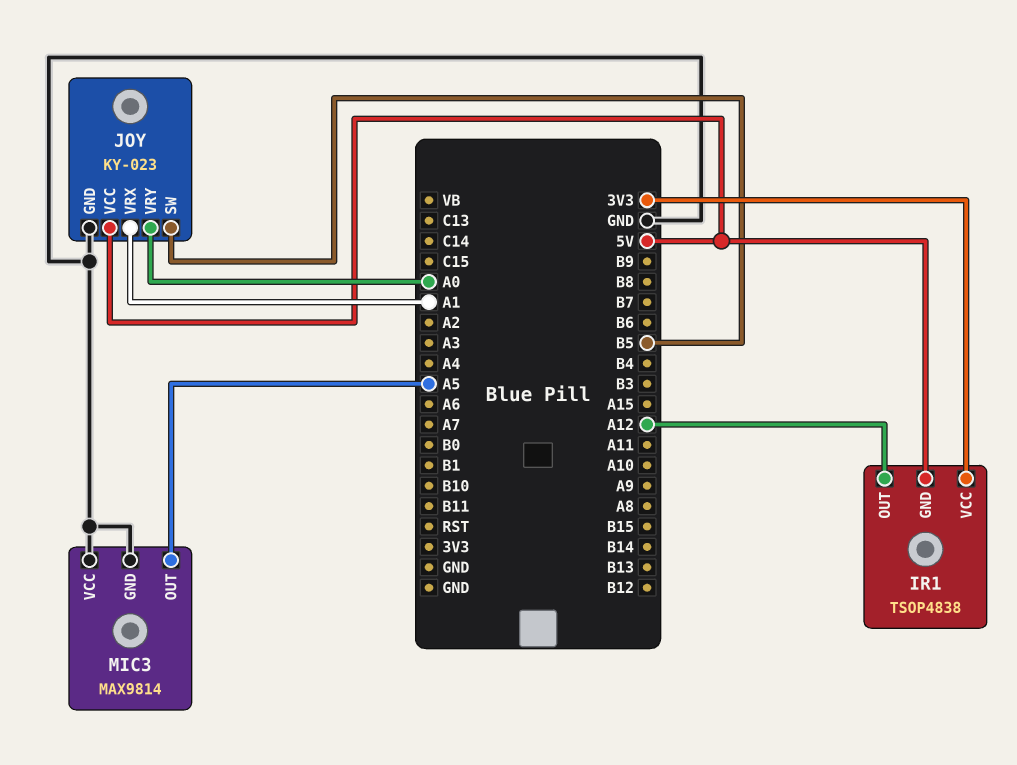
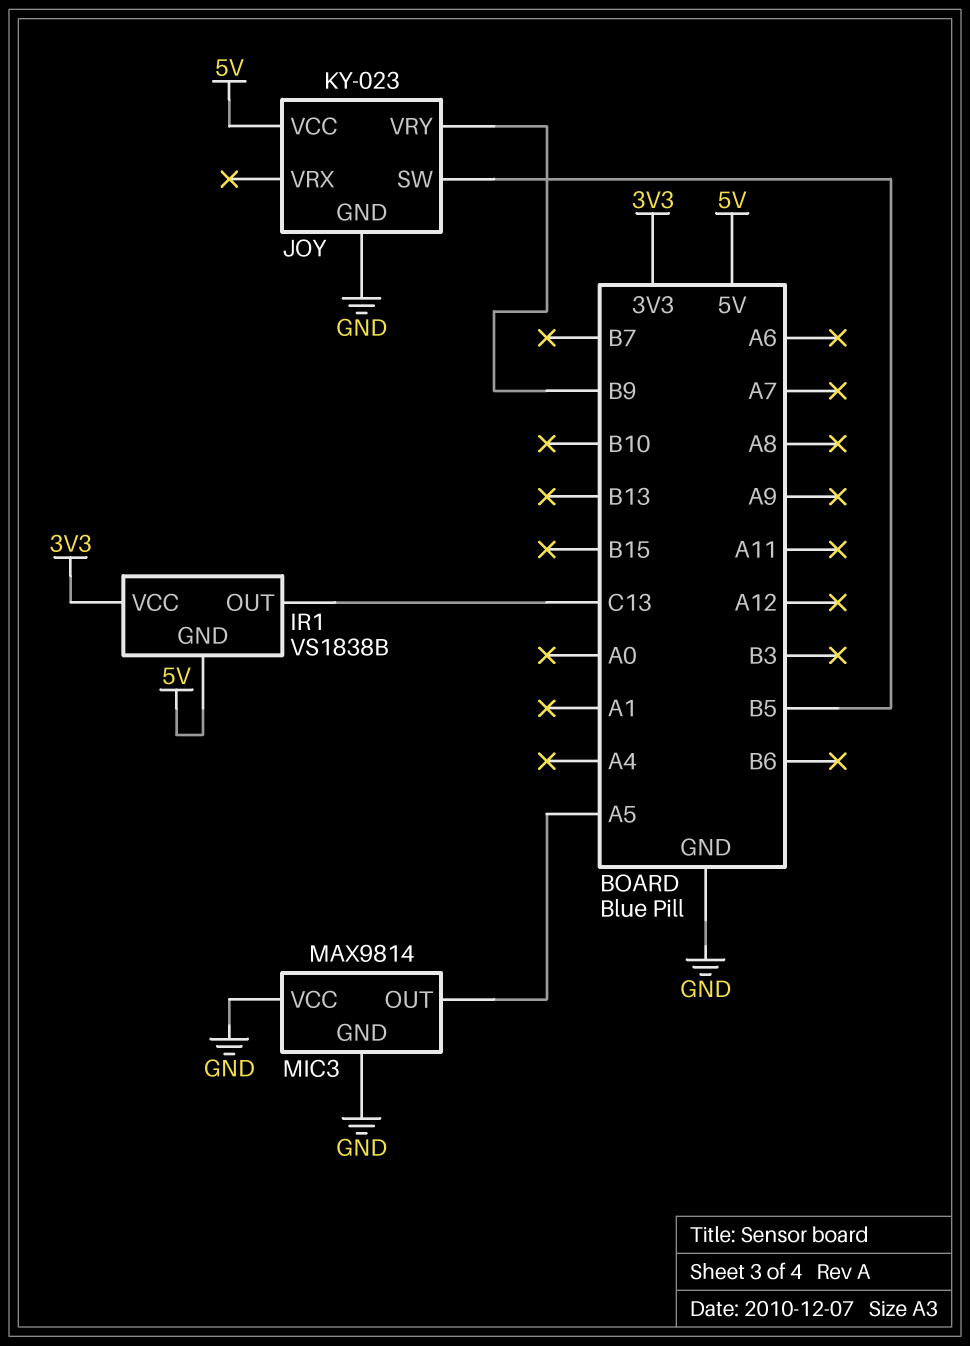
IR1: TSOP4838 -> VS1838B
IR1 pin OUT: A12 -> C13
JOY pin VRX: A1 -> none
JOY pin VRY: A0 -> B9

